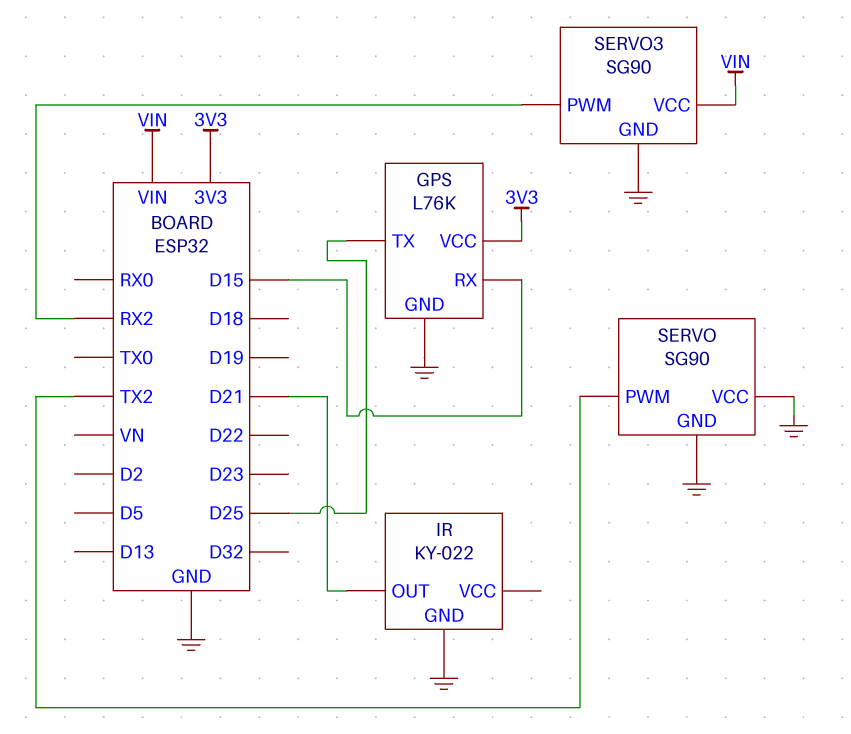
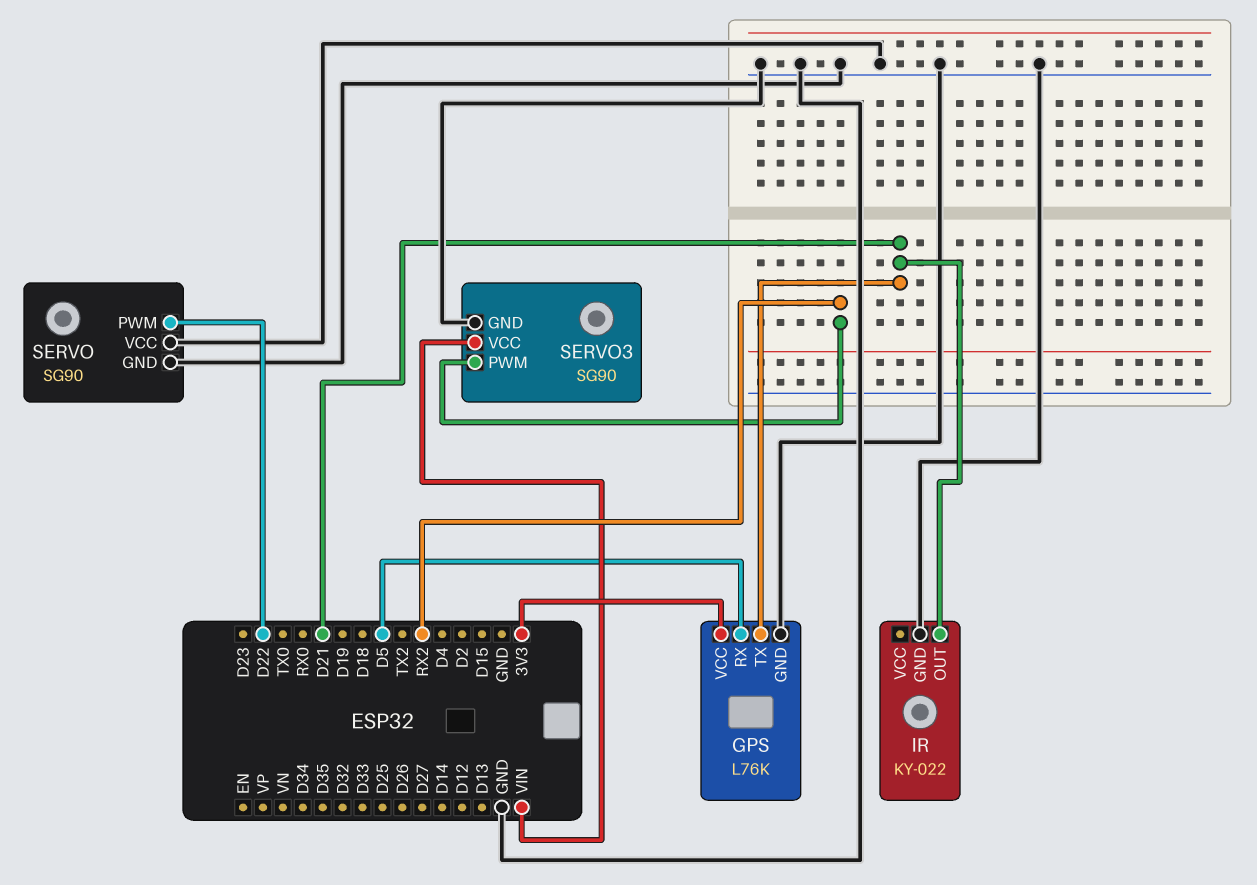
GPS pin RX: D15 -> D5
GPS pin TX: D25 -> D21
SERVO pin PWM: TX2 -> D22

